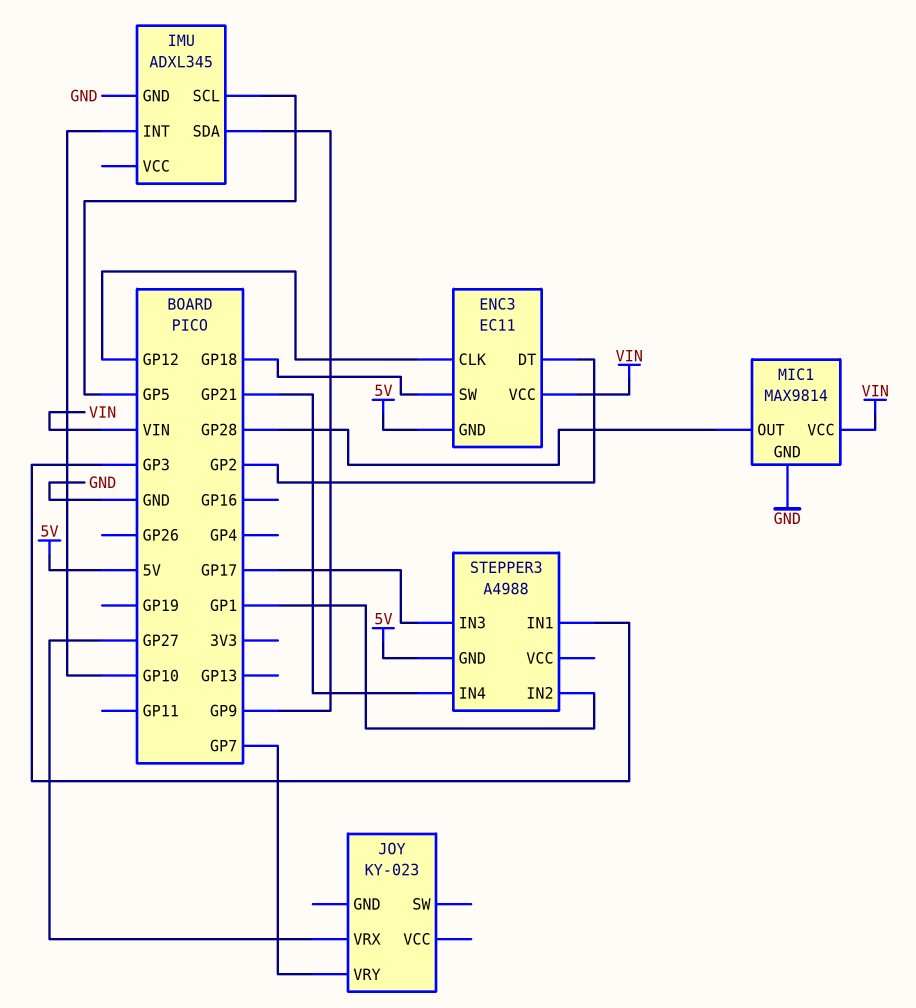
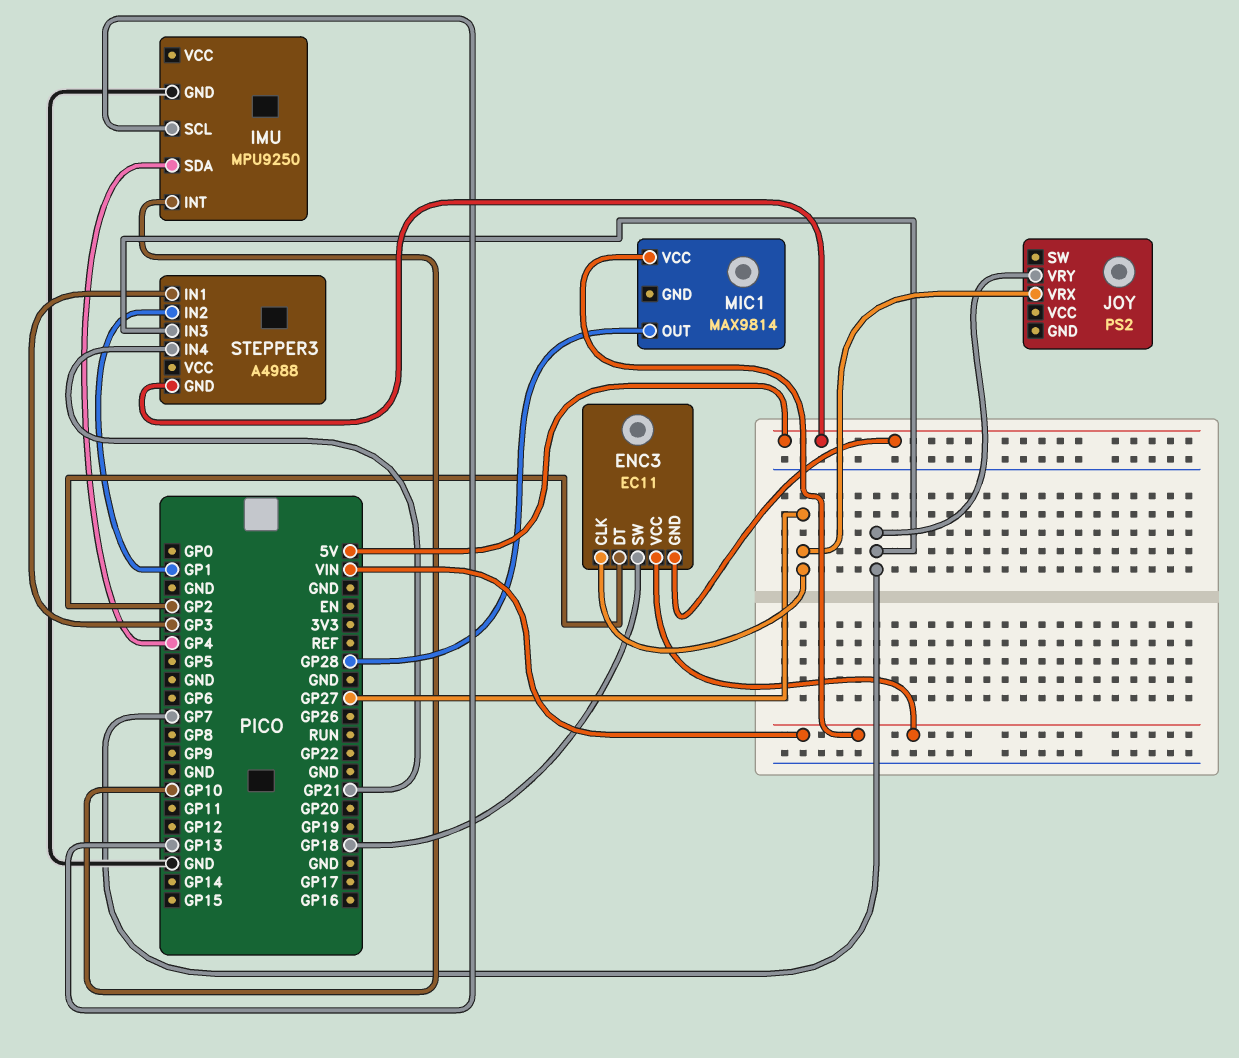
ENC3 pin CLK: GP12 -> GP27
IMU: ADXL345 -> MPU9250
IMU pin SCL: GP5 -> GP13
IMU pin SDA: GP9 -> GP4
JOY: KY-023 -> PS2
MIC1 pin GND: GND -> none
STEPPER3 pin IN3: GP17 -> GP7

